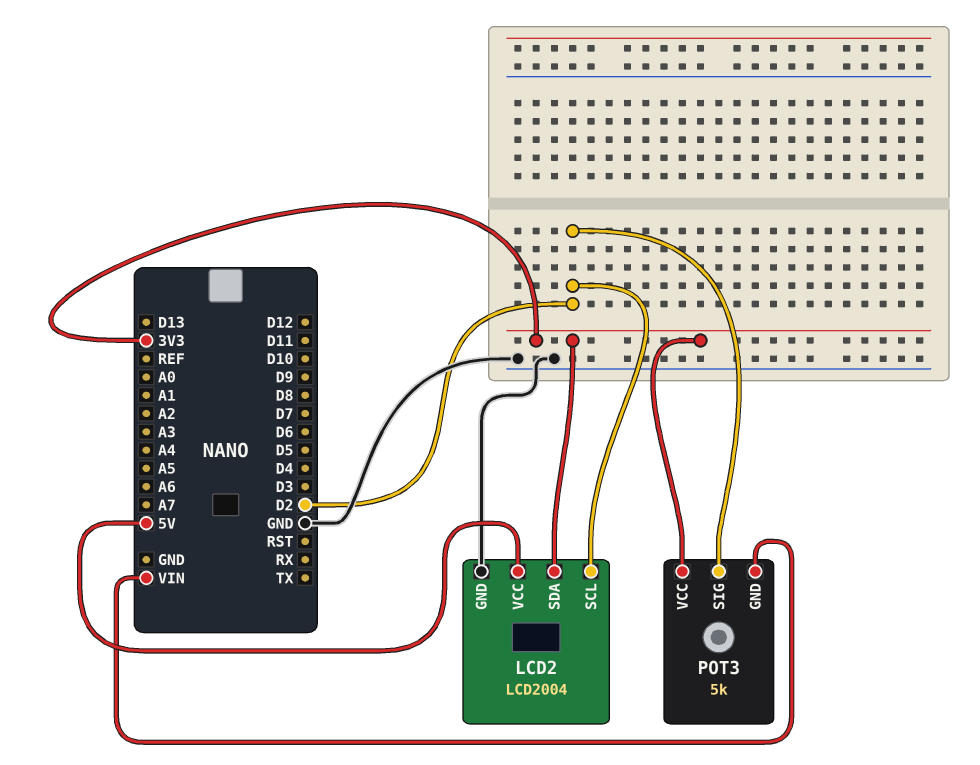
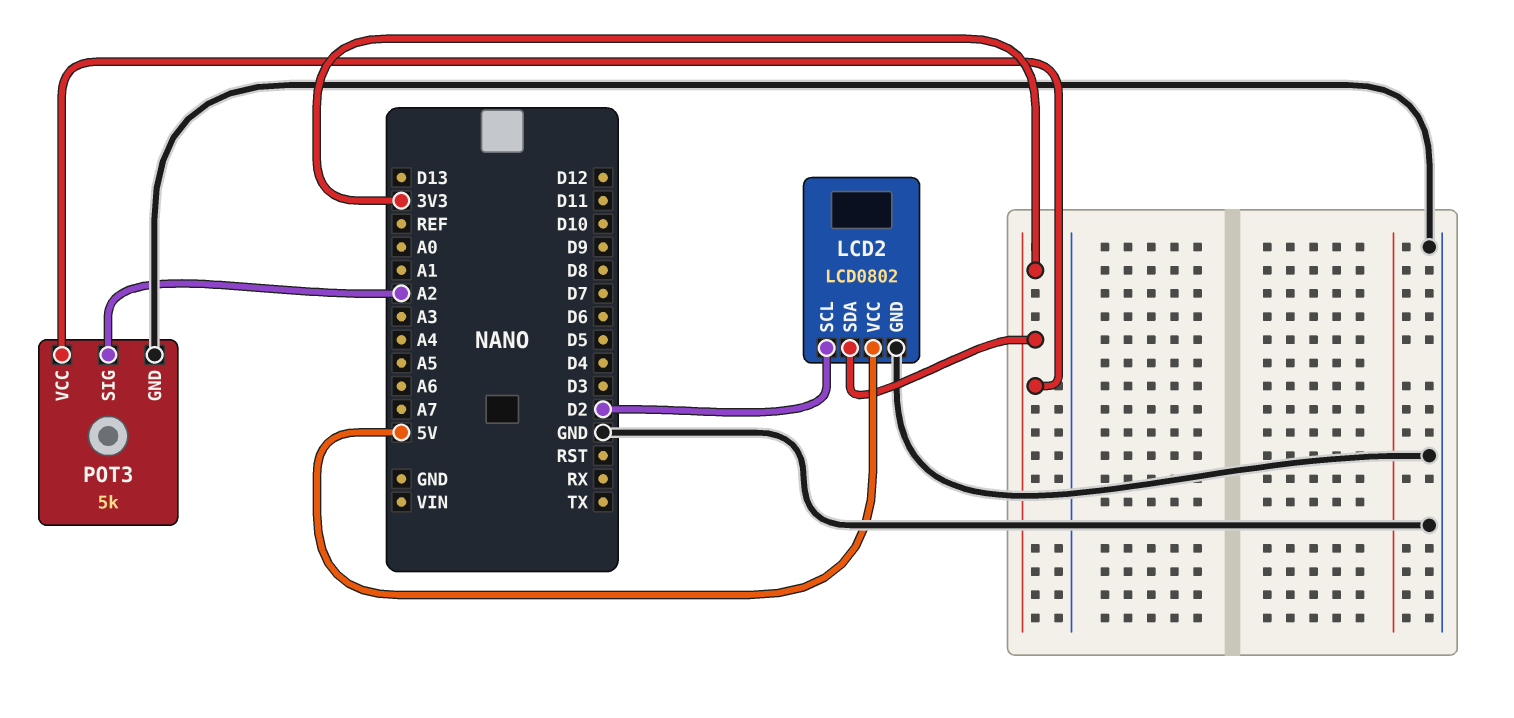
LCD2: LCD2004 -> LCD0802
POT3 pin GND: VIN -> GND
POT3 pin SIG: D2 -> A2

